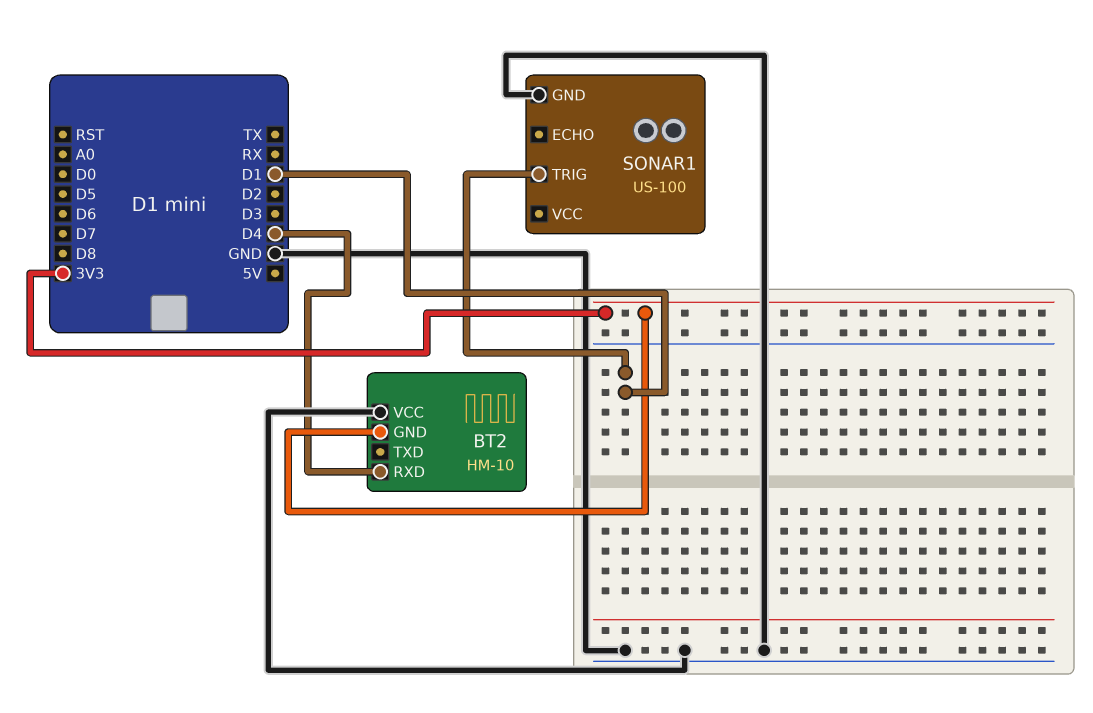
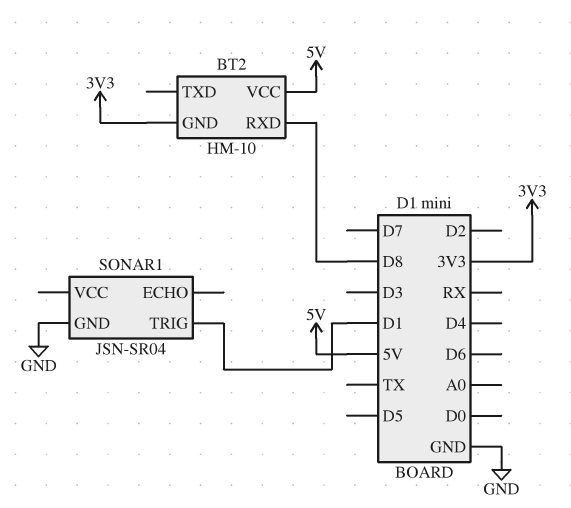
BT2 pin RXD: D4 -> D8
BT2 pin VCC: GND -> 5V
SONAR1: US-100 -> JSN-SR04

